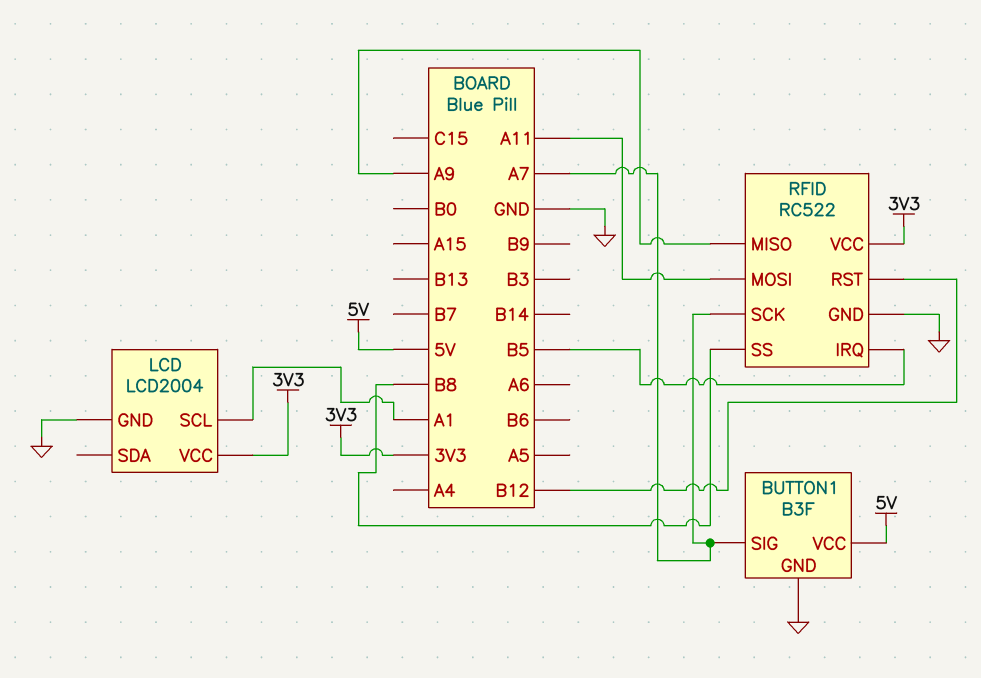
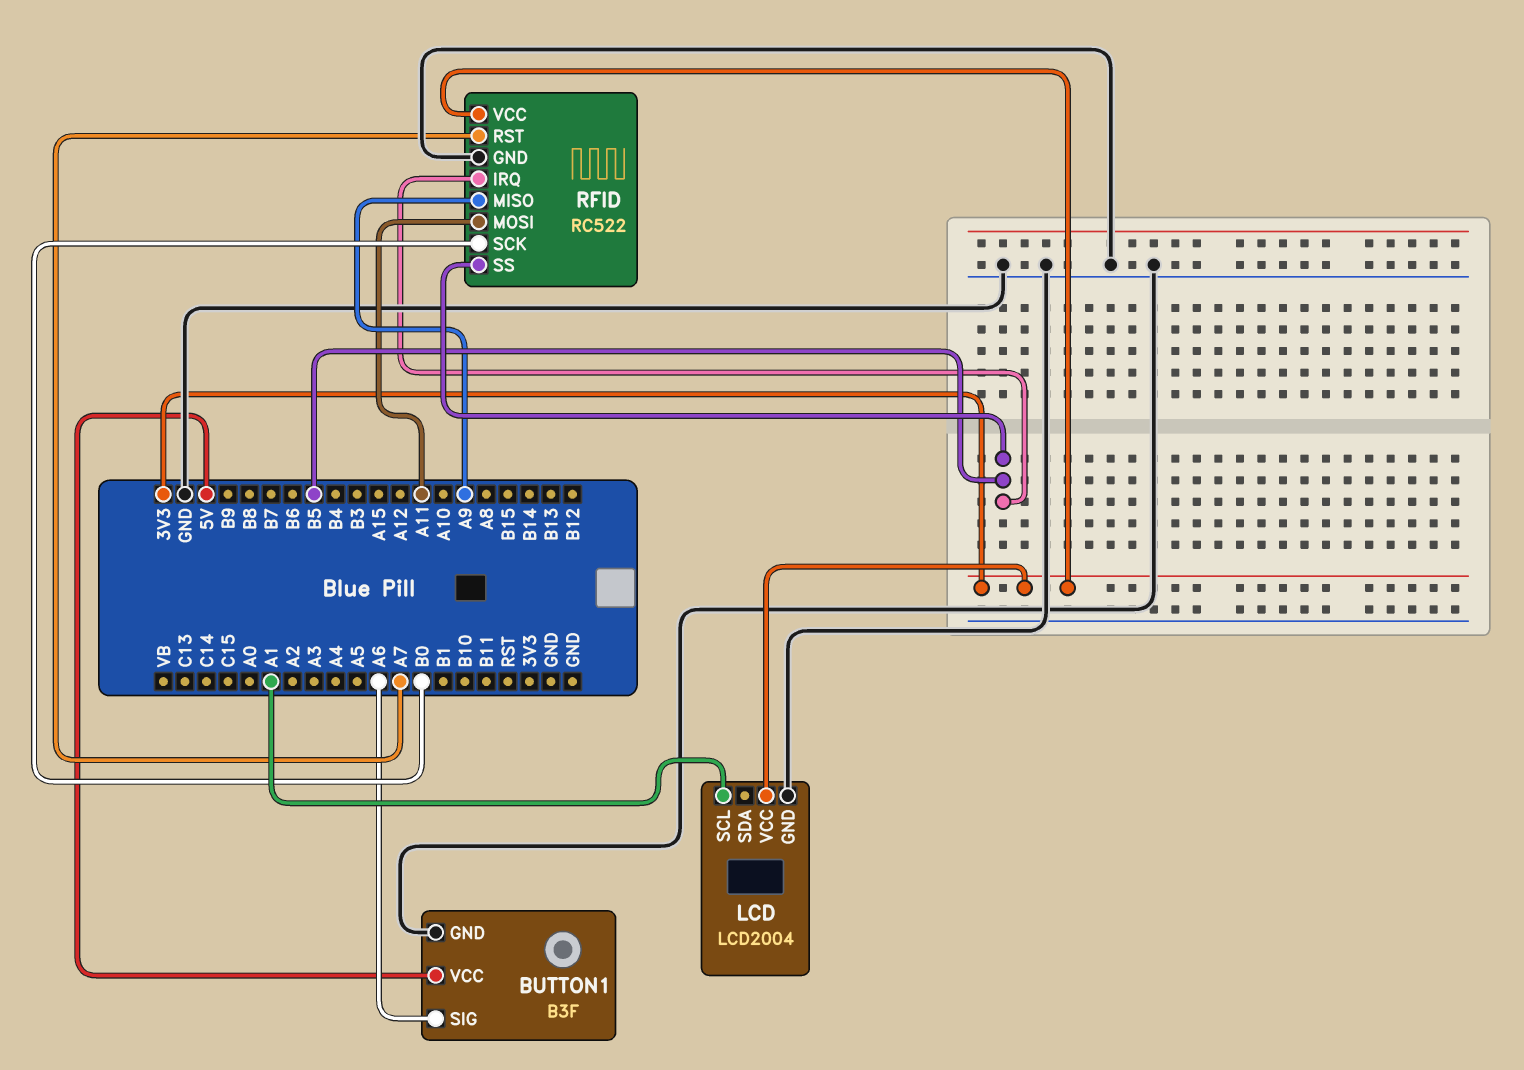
BUTTON1 pin SIG: A7 -> A6
RFID pin RST: B12 -> A7
RFID pin SCK: A7 -> B0
RFID pin SS: B8 -> B5

